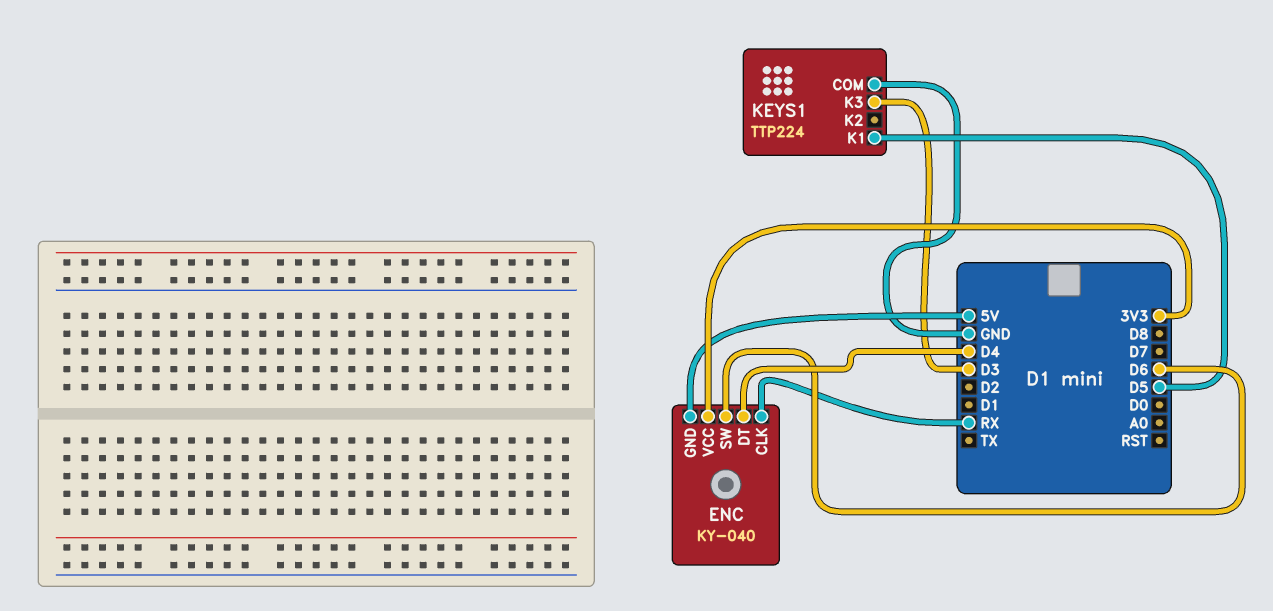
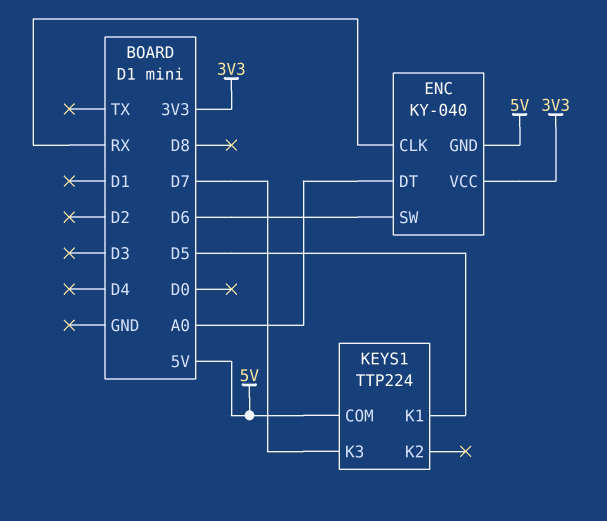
ENC pin DT: D4 -> A0
KEYS1 pin COM: GND -> 5V
KEYS1 pin K3: D3 -> D7

